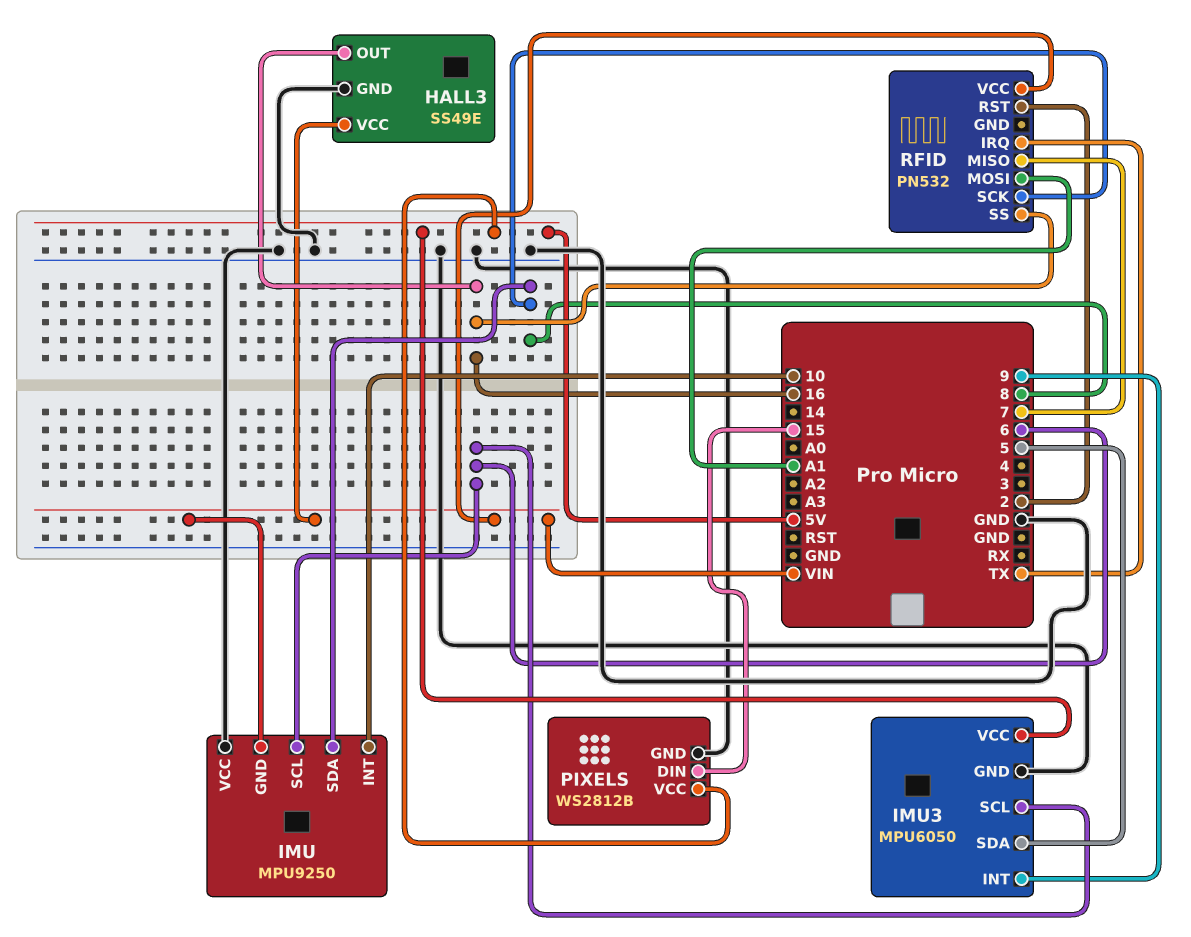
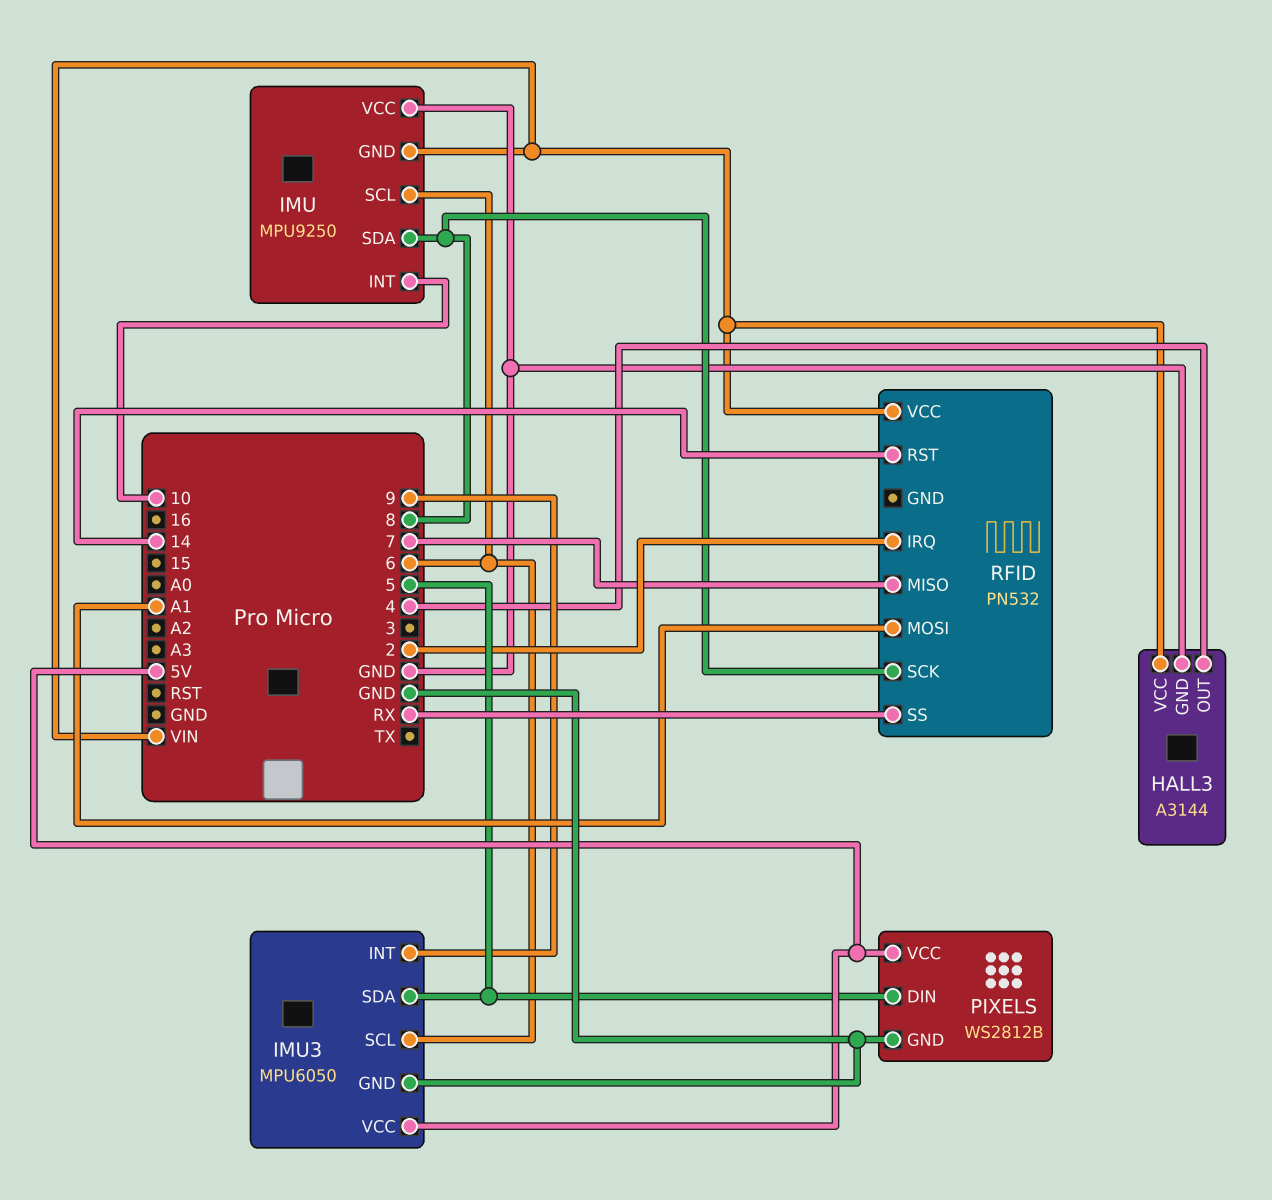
HALL3: SS49E -> A3144
HALL3 pin OUT: 16 -> 4
PIXELS pin DIN: 15 -> 5
RFID pin IRQ: TX -> 2
RFID pin RST: 2 -> 14
RFID pin SS: 16 -> RX

